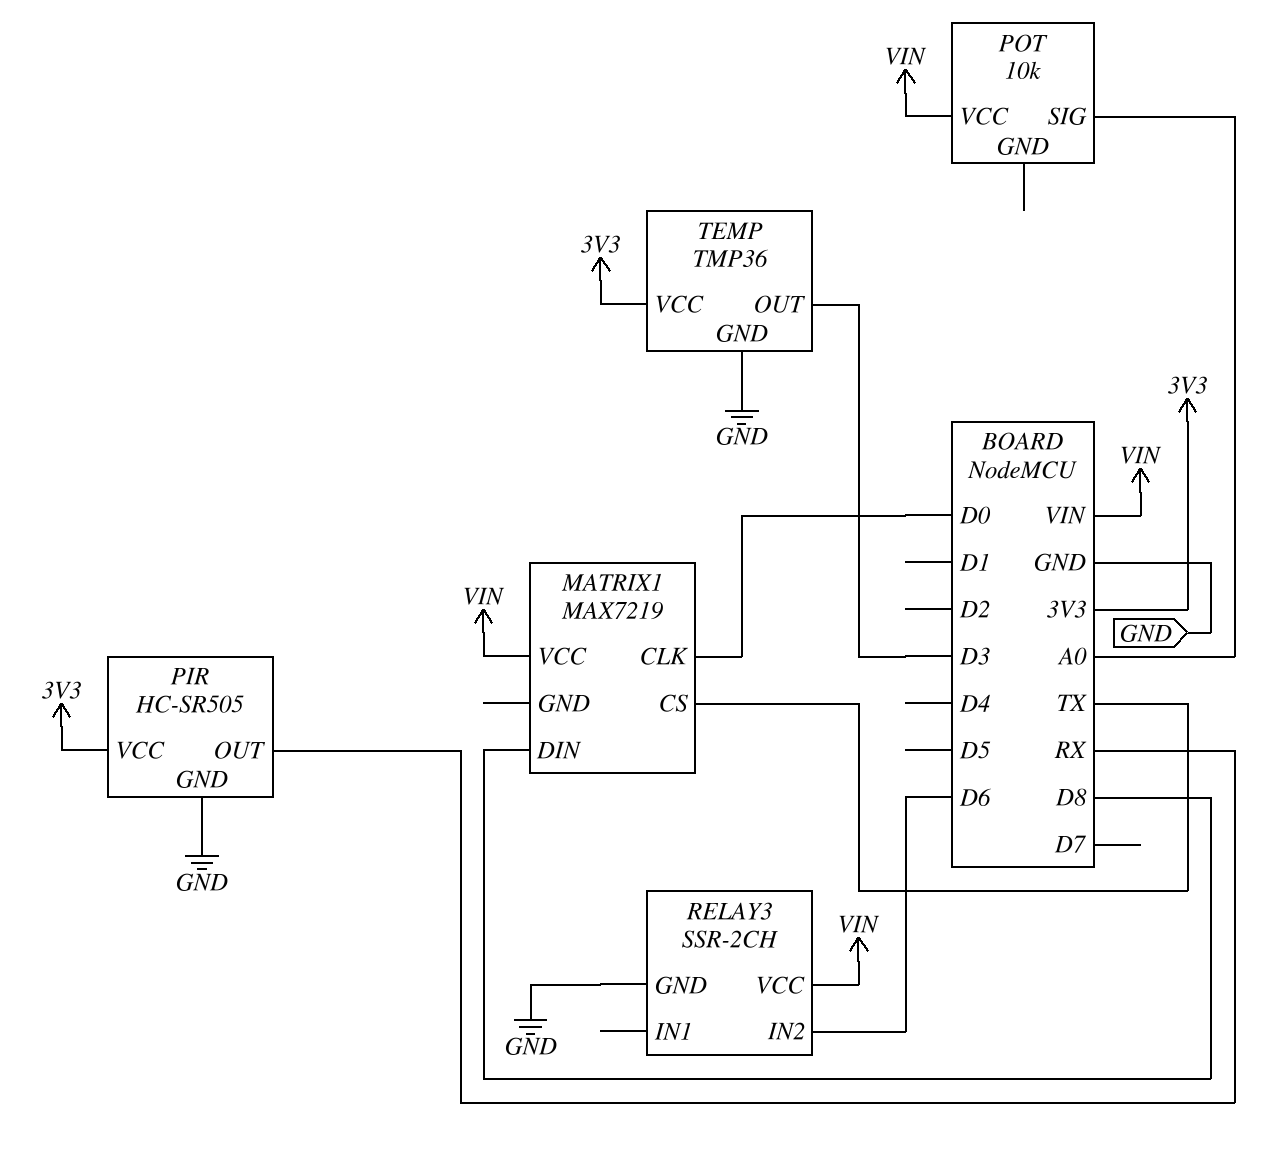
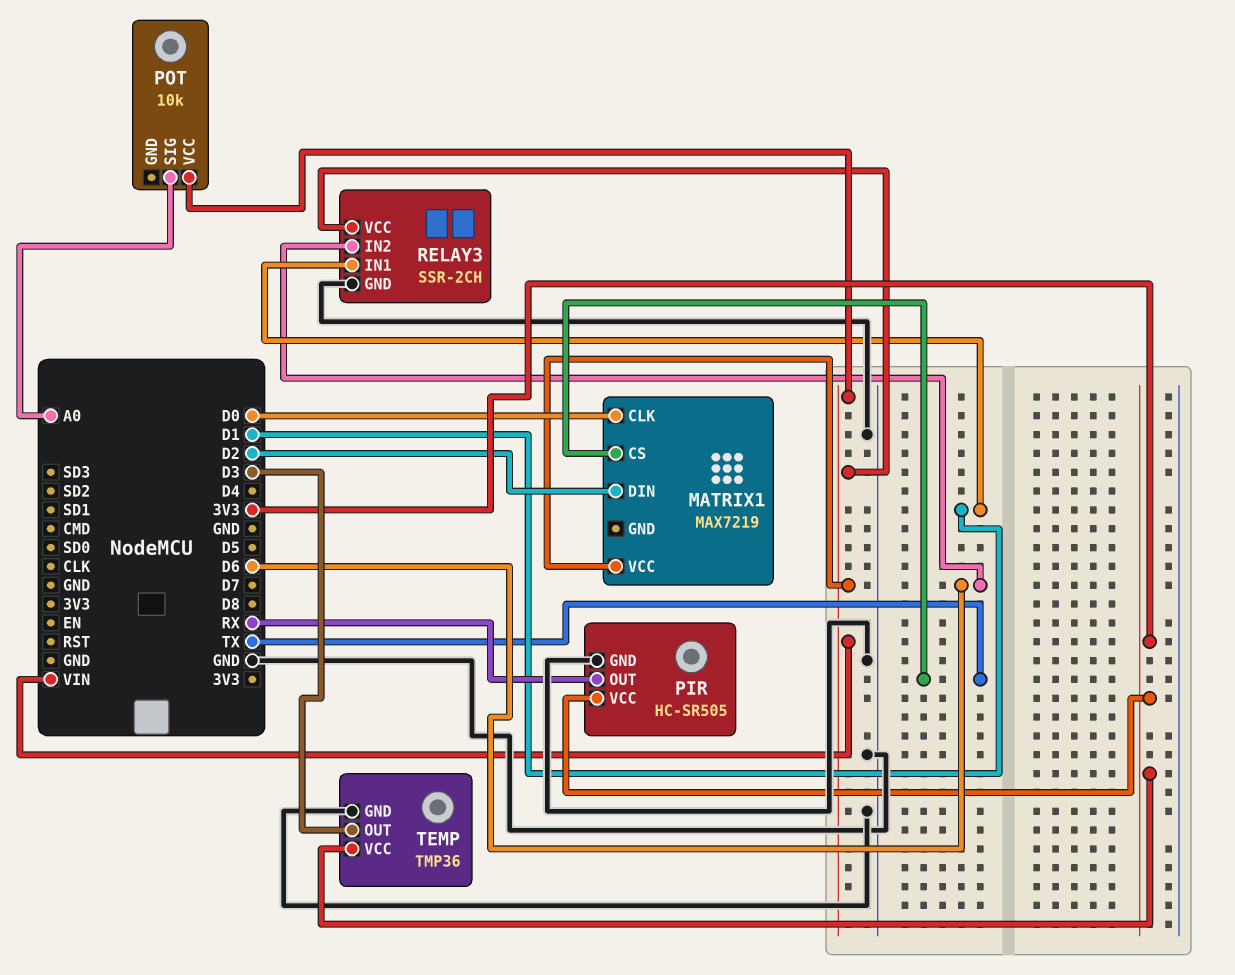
MATRIX1 pin DIN: D8 -> D2
RELAY3 pin IN1: none -> D1

